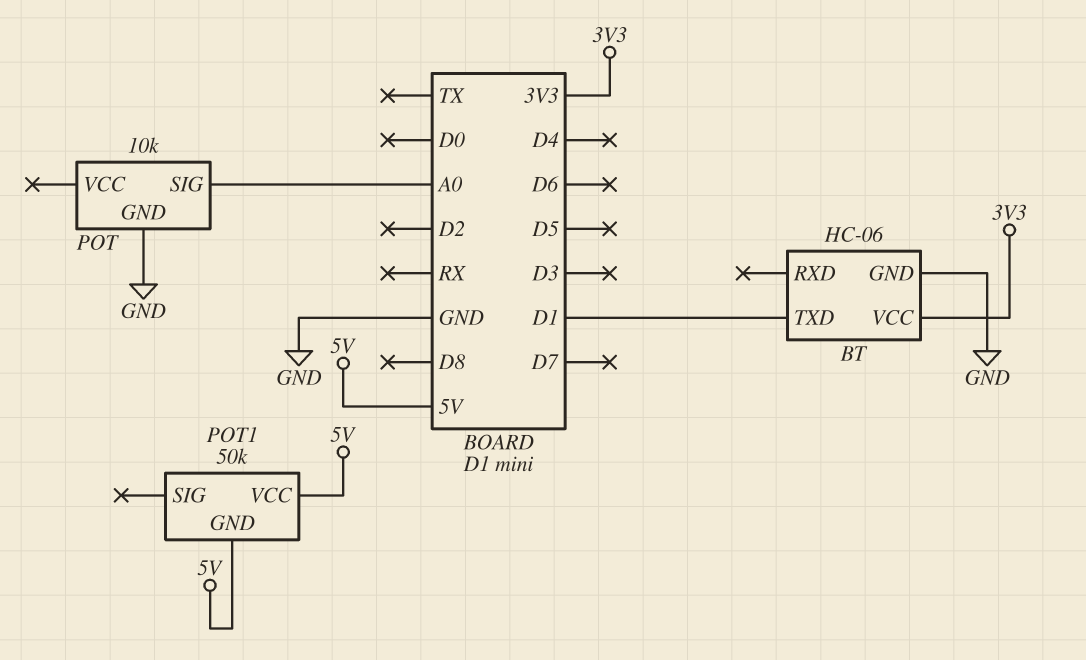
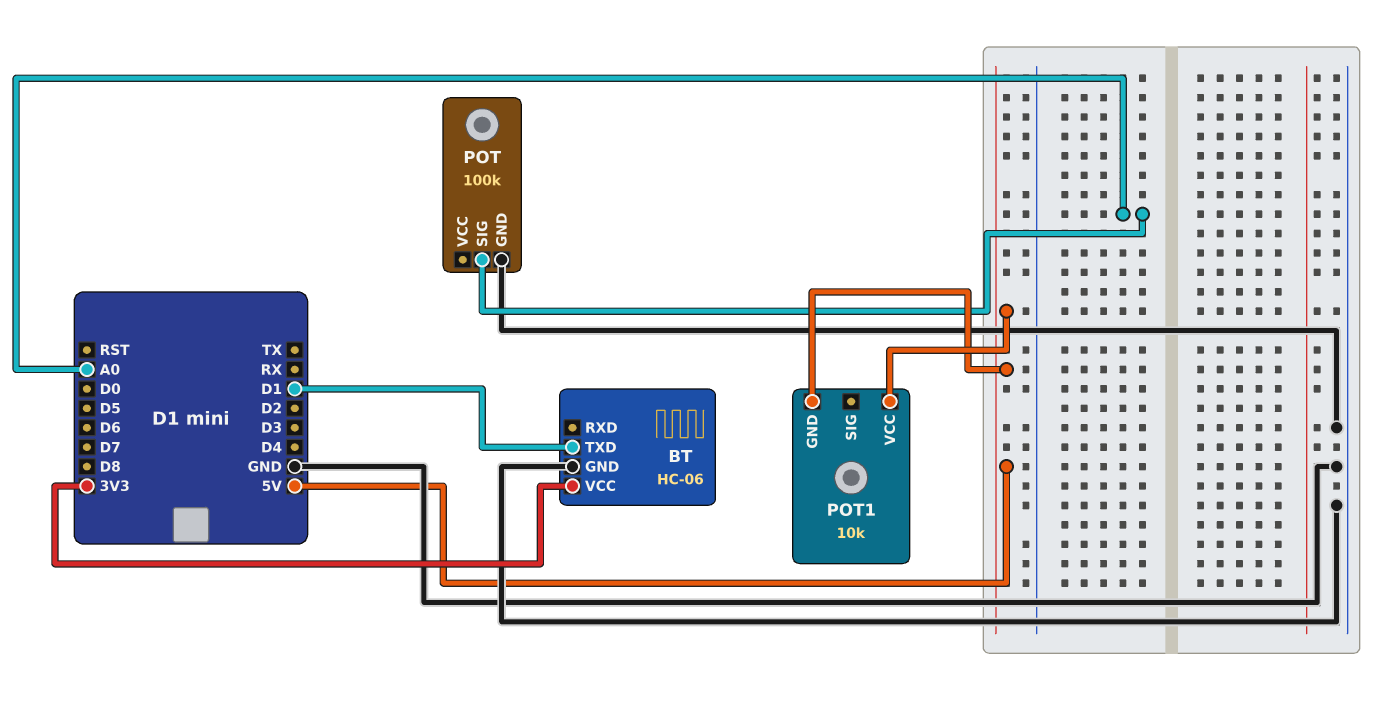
POT: 10k -> 100k
POT1: 50k -> 10k

